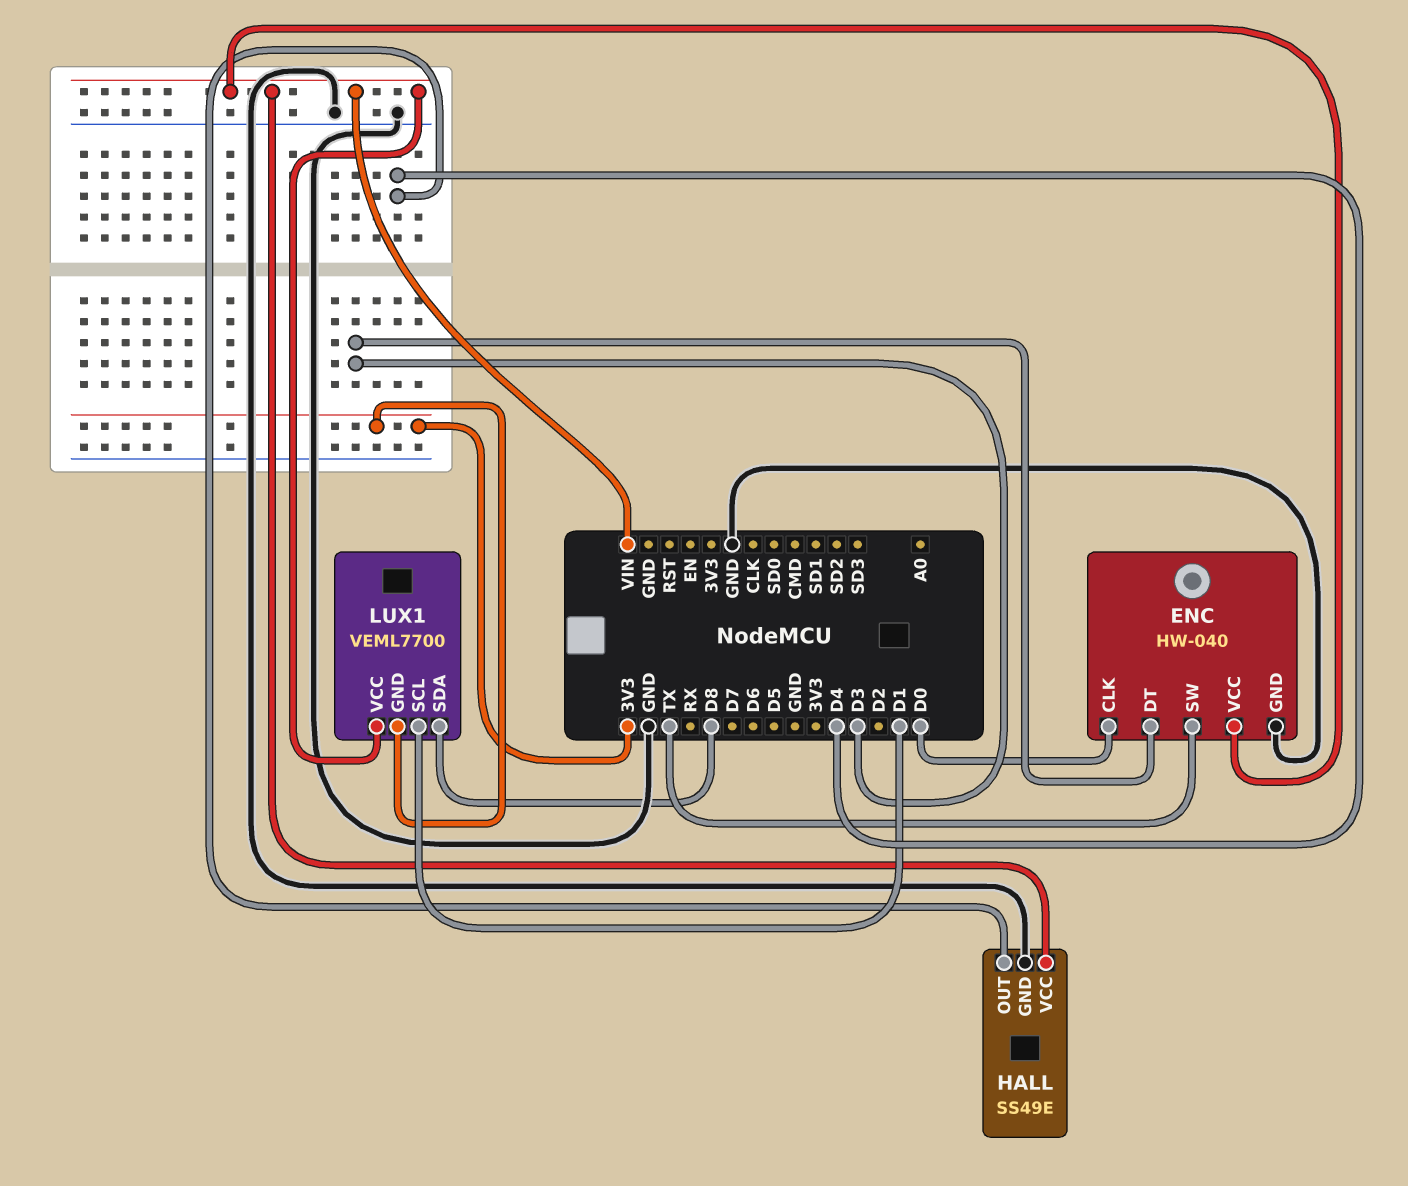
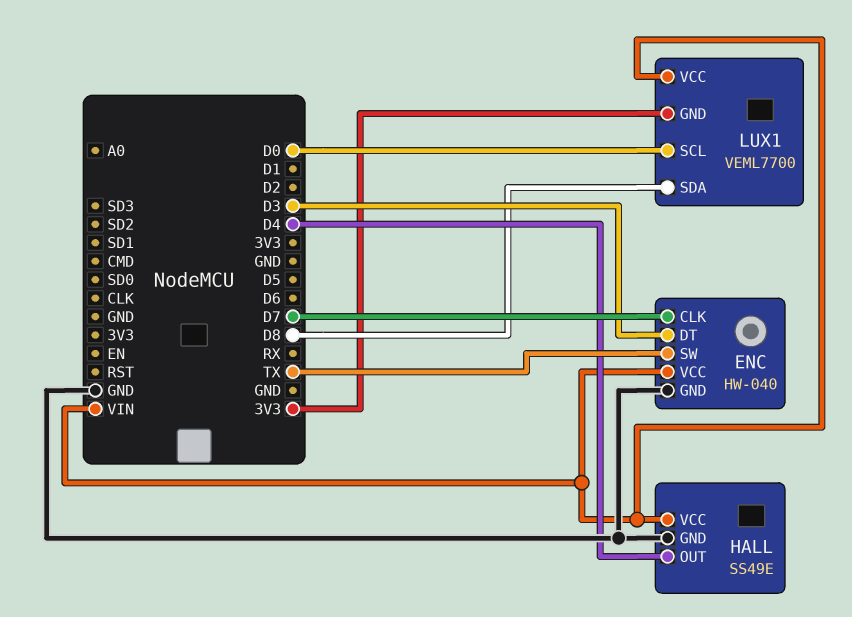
ENC pin CLK: D0 -> D7
LUX1 pin SCL: D1 -> D0

